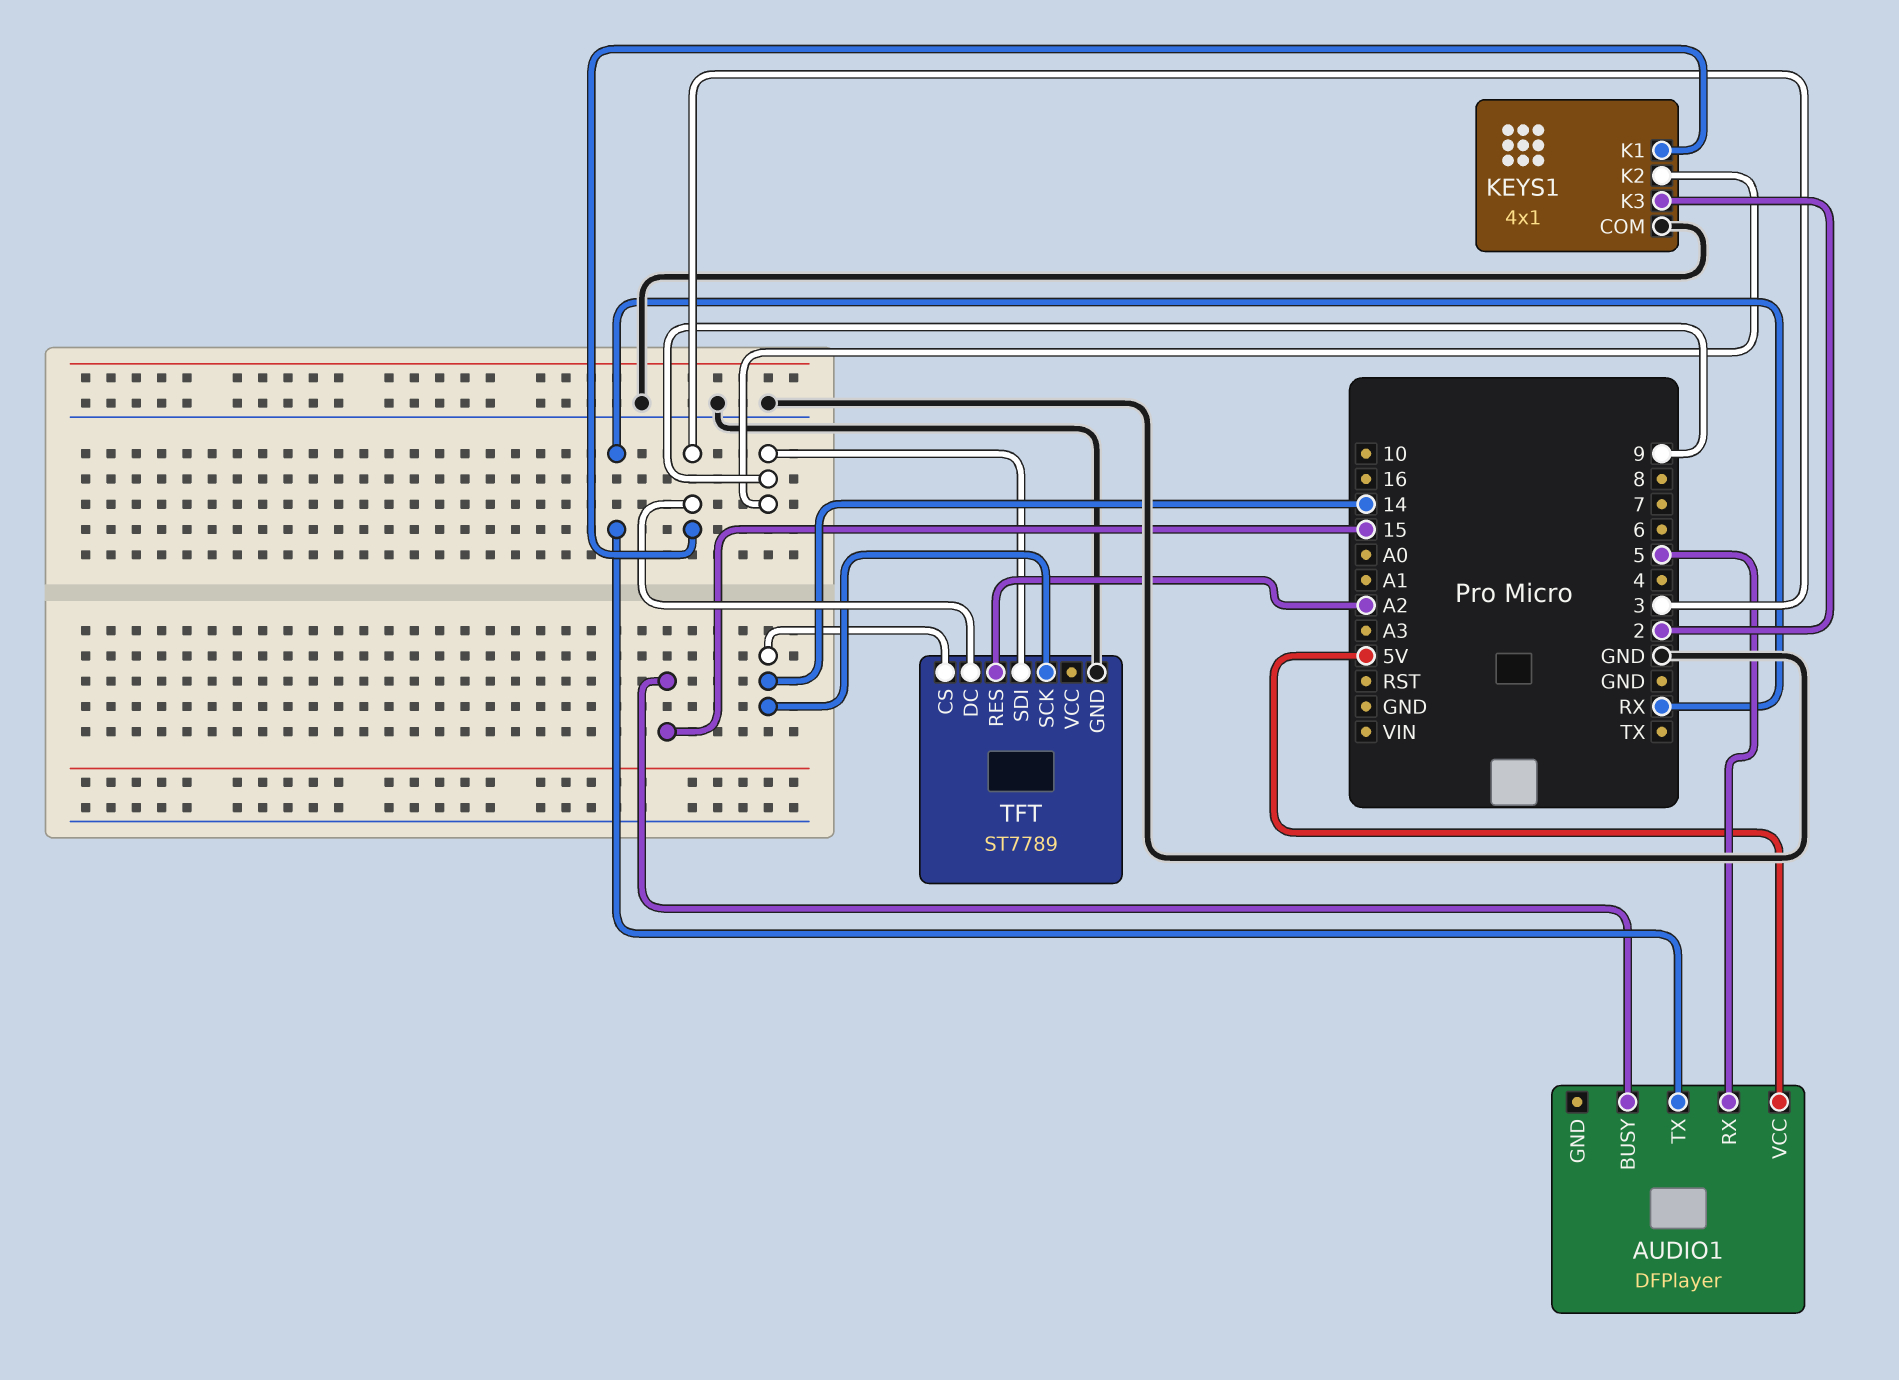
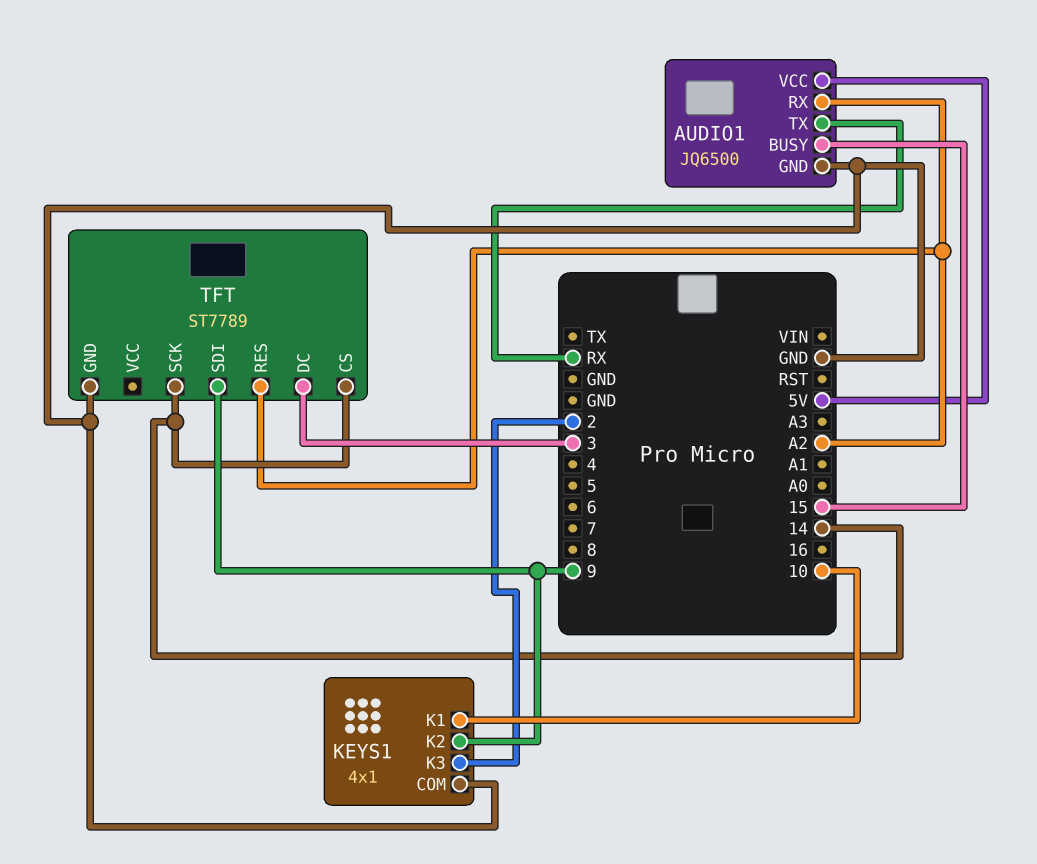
AUDIO1: DFPlayer -> JQ6500
AUDIO1 pin GND: none -> GND
AUDIO1 pin RX: 5 -> A2
KEYS1 pin K1: 3 -> 10

